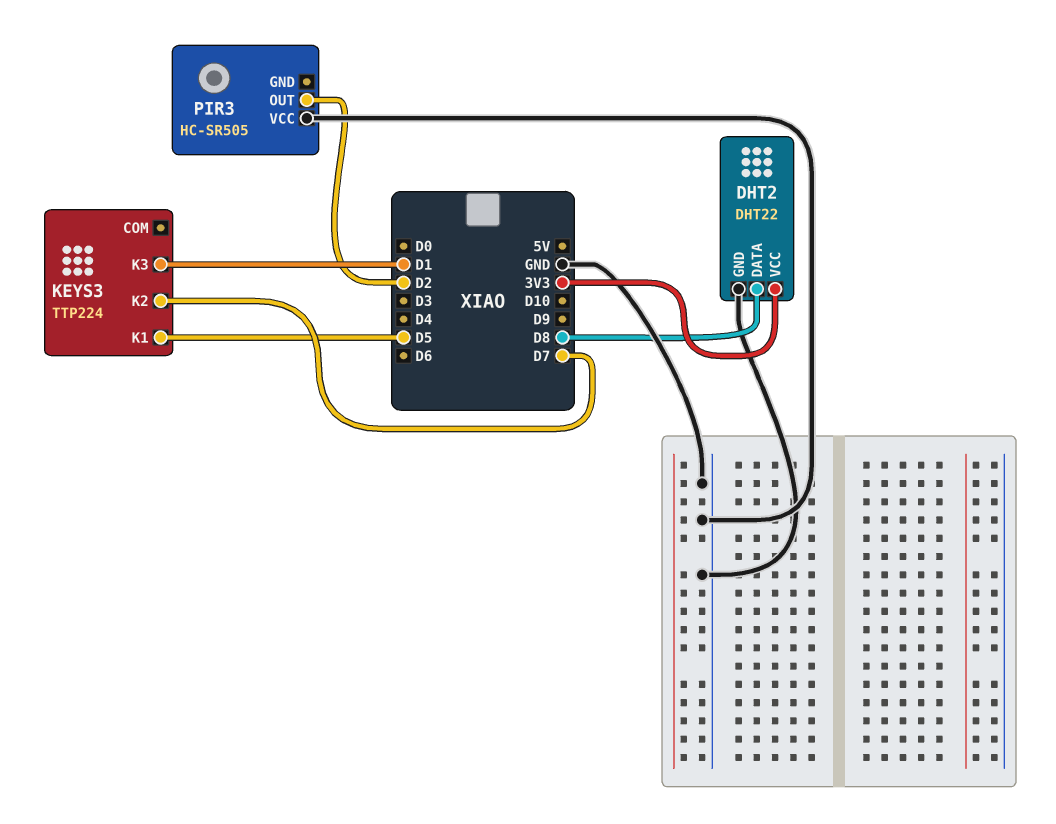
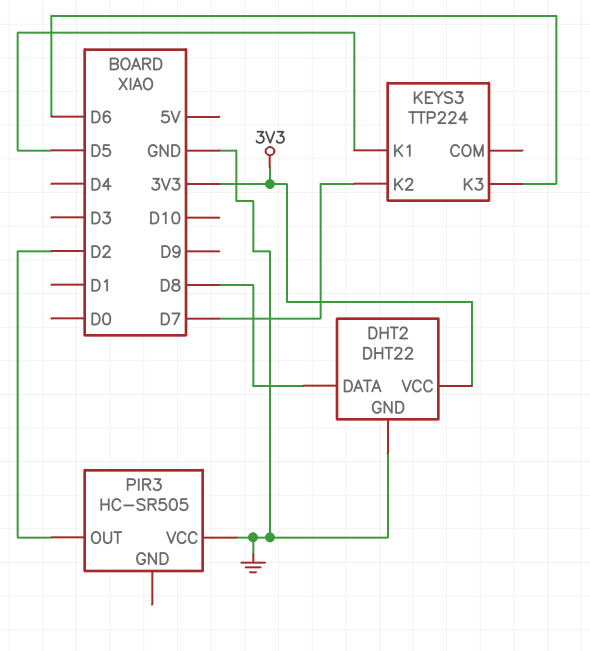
KEYS3 pin K3: D1 -> D6

